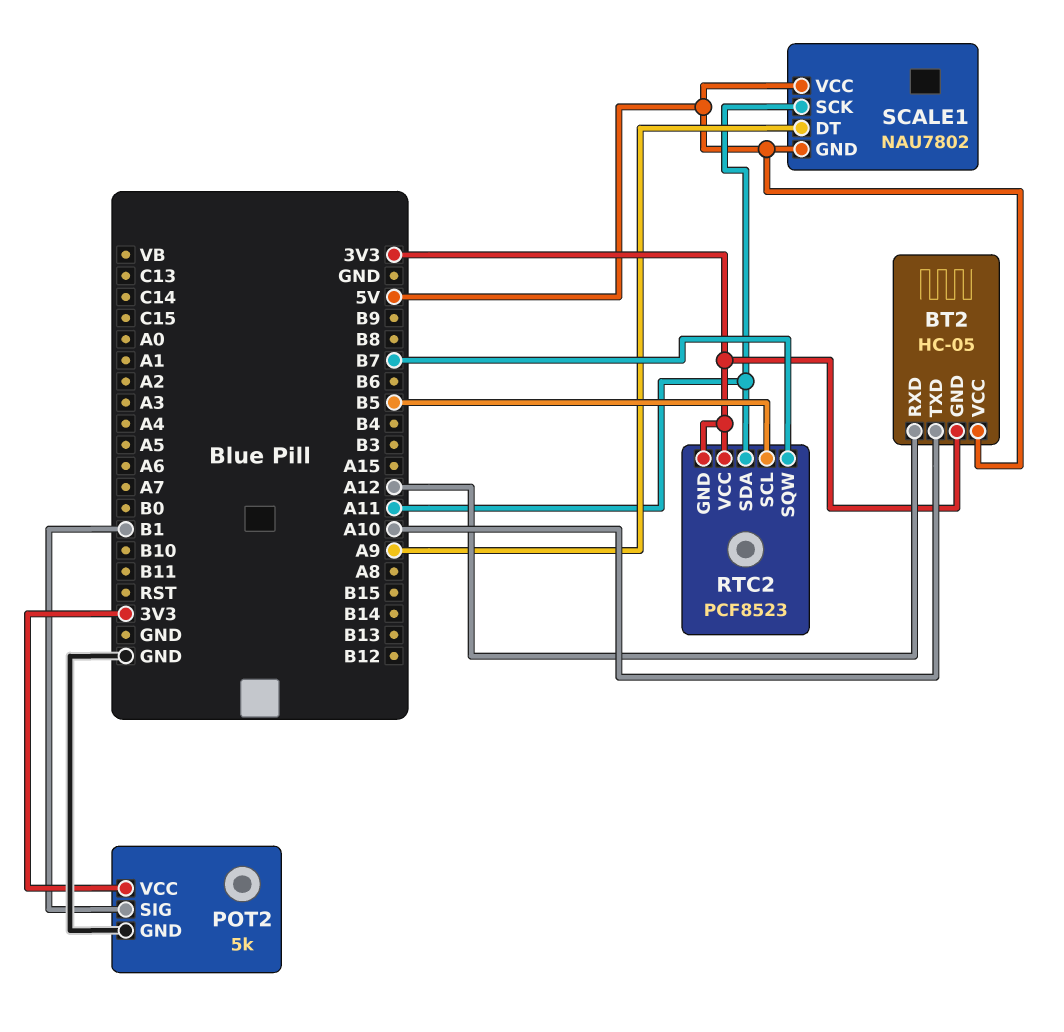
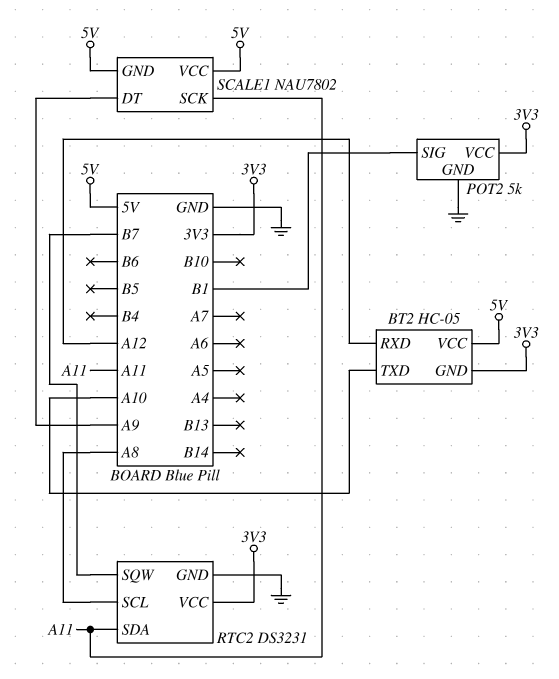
RTC2: PCF8523 -> DS3231
RTC2 pin GND: 3V3 -> GND
RTC2 pin SCL: B5 -> A8

